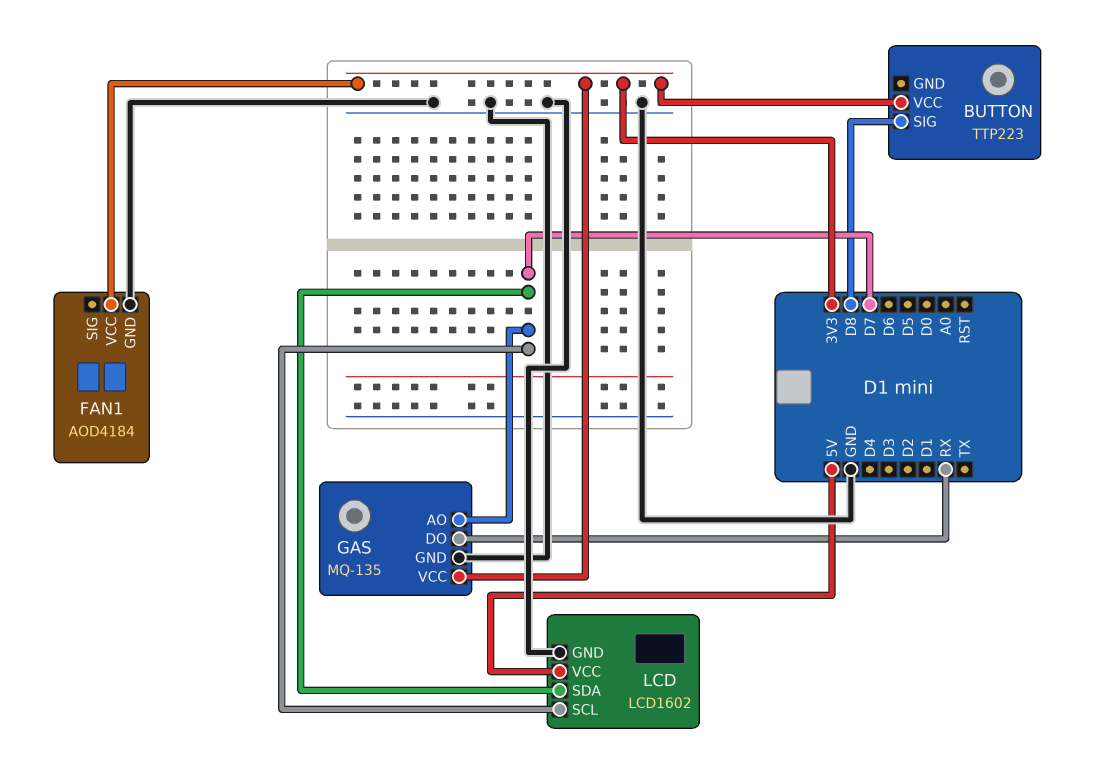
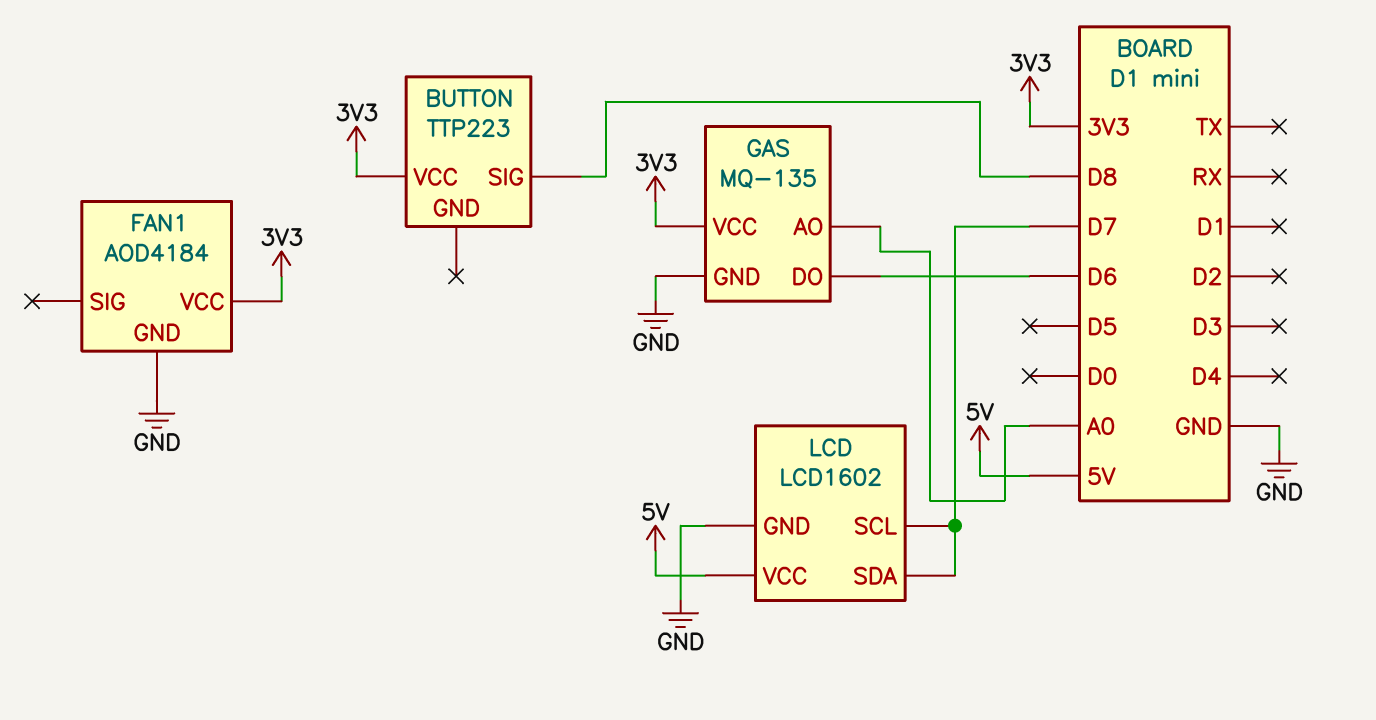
GAS pin AO: D7 -> A0
GAS pin DO: RX -> D6

